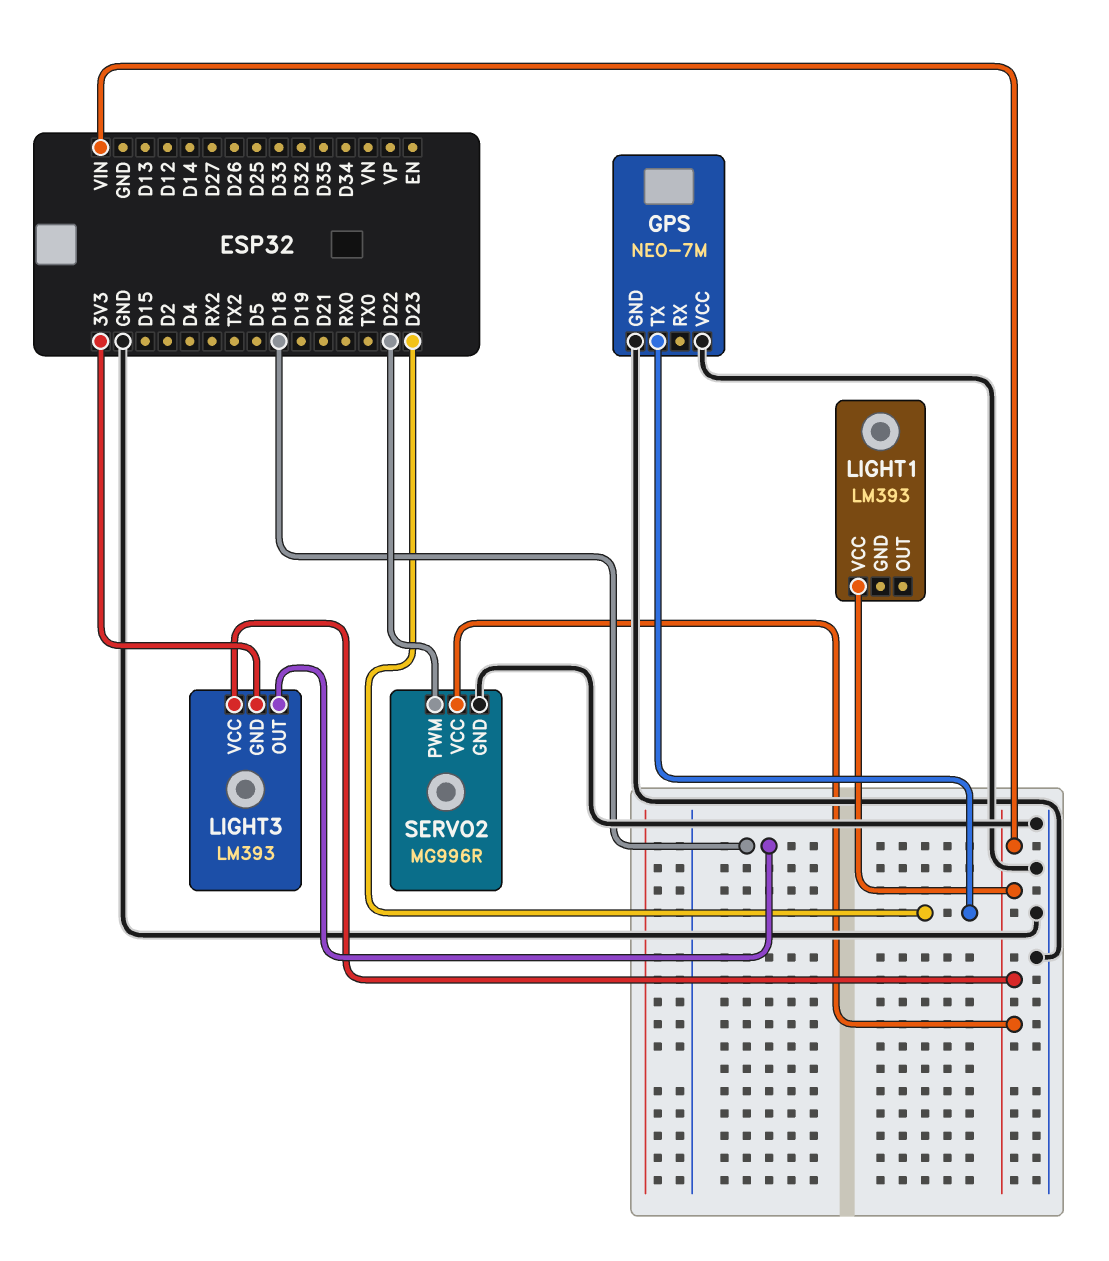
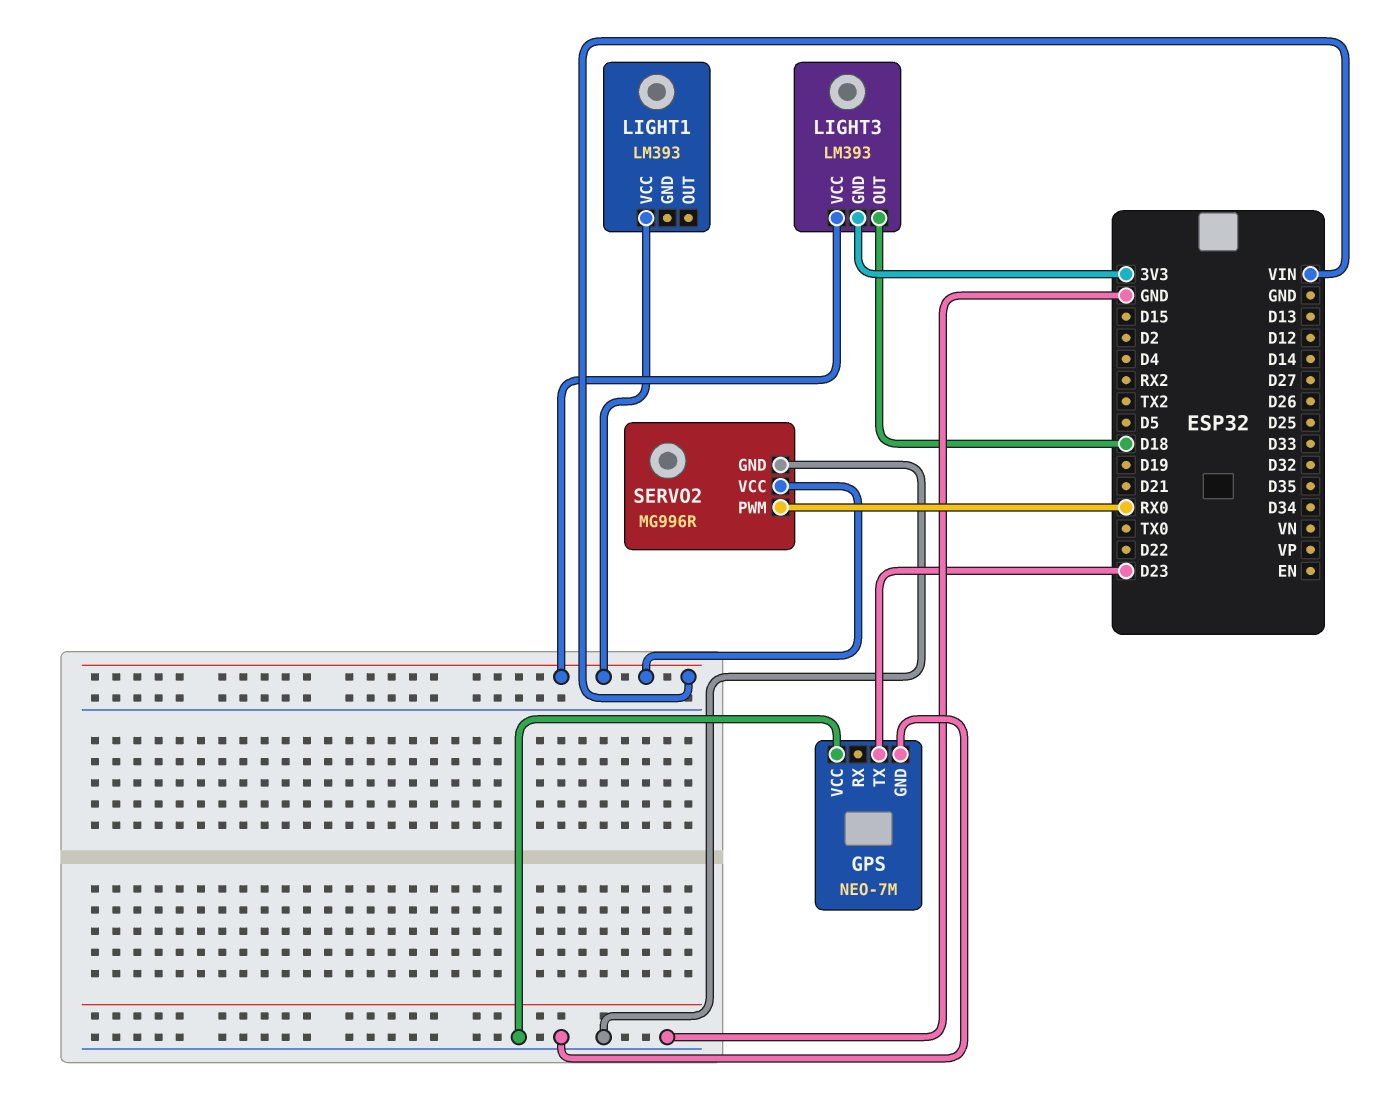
SERVO2 pin PWM: D22 -> RX0

